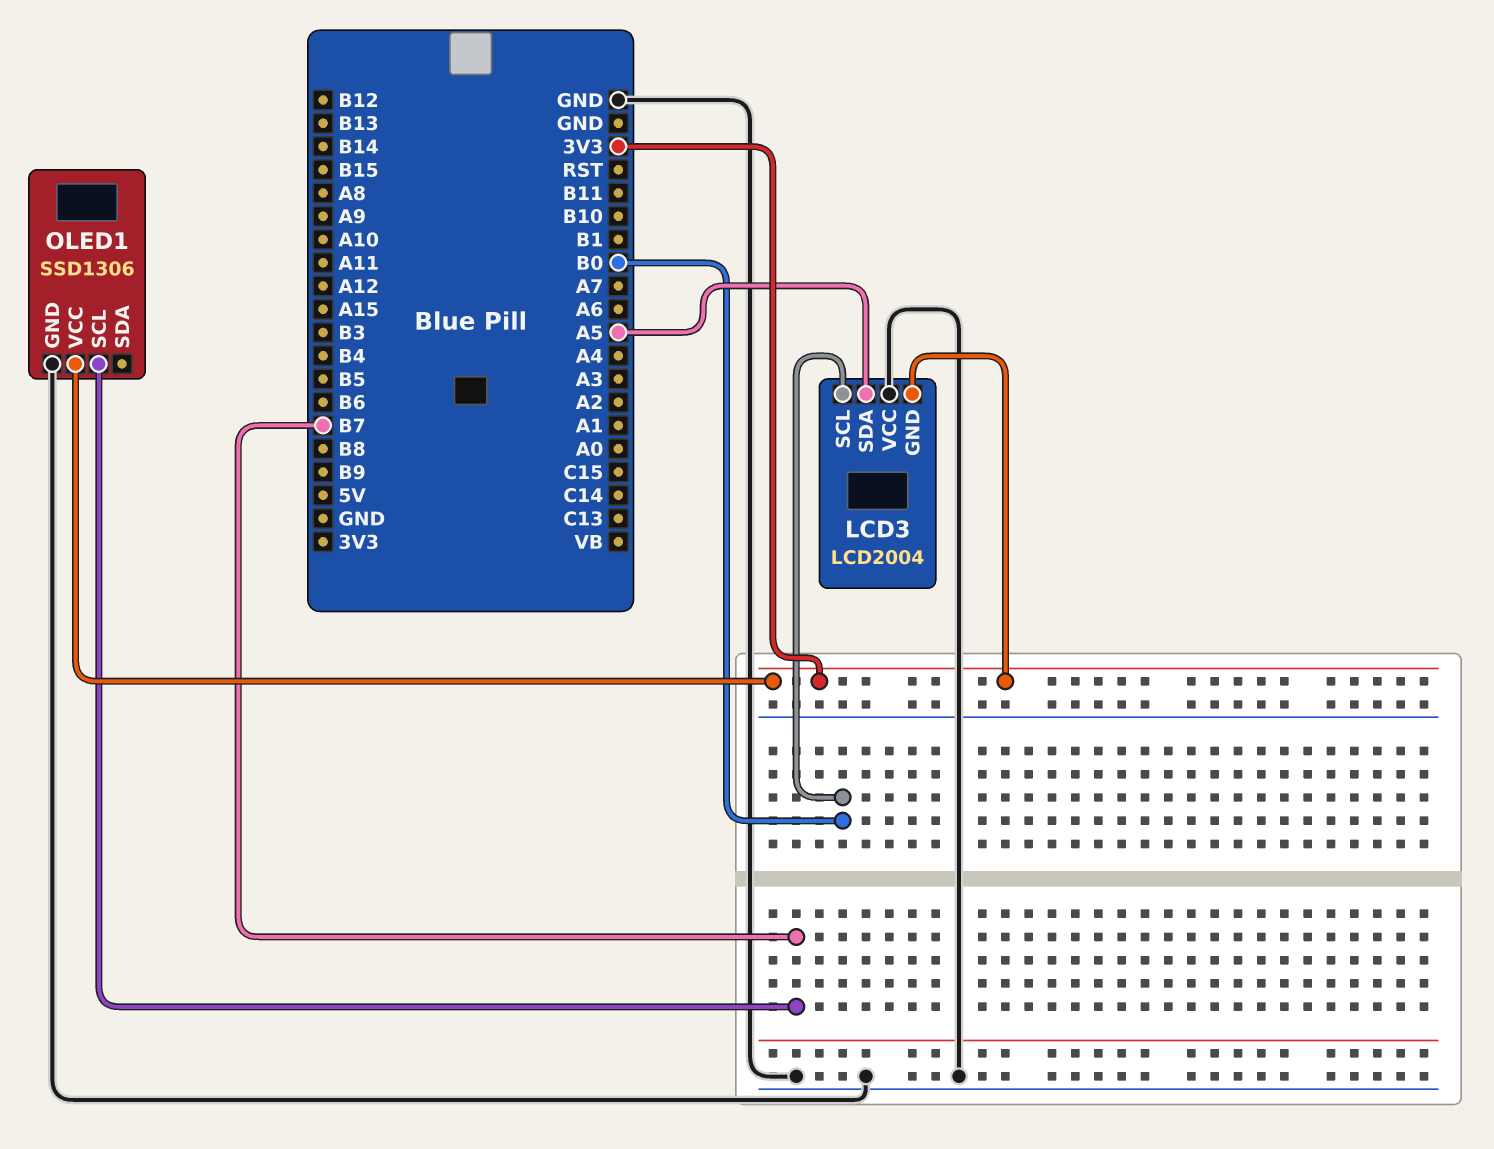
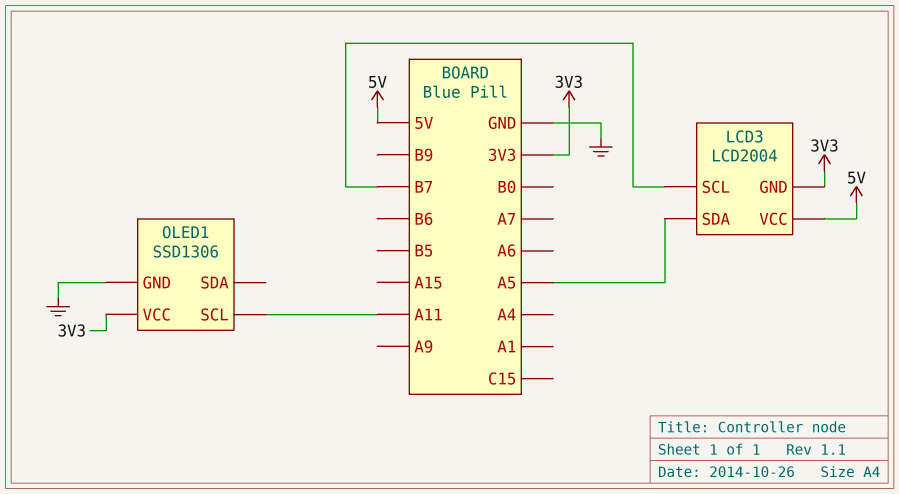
LCD3 pin SCL: B0 -> B7
LCD3 pin VCC: GND -> 5V
OLED1 pin SCL: B7 -> A11

